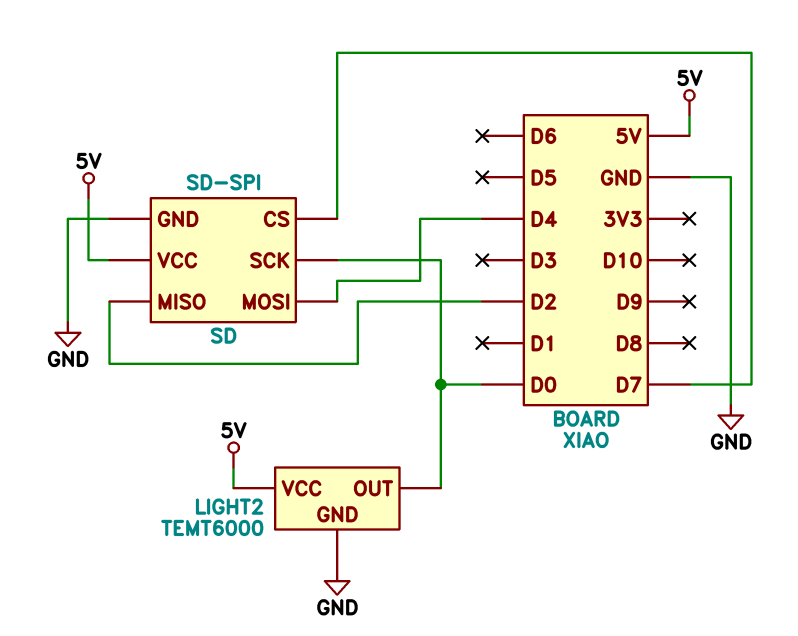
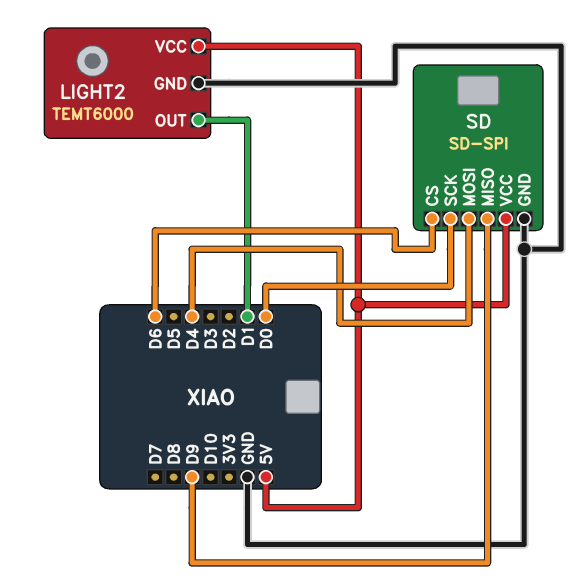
LIGHT2 pin OUT: D0 -> D1
SD pin CS: D7 -> D6
SD pin MISO: D2 -> D9

